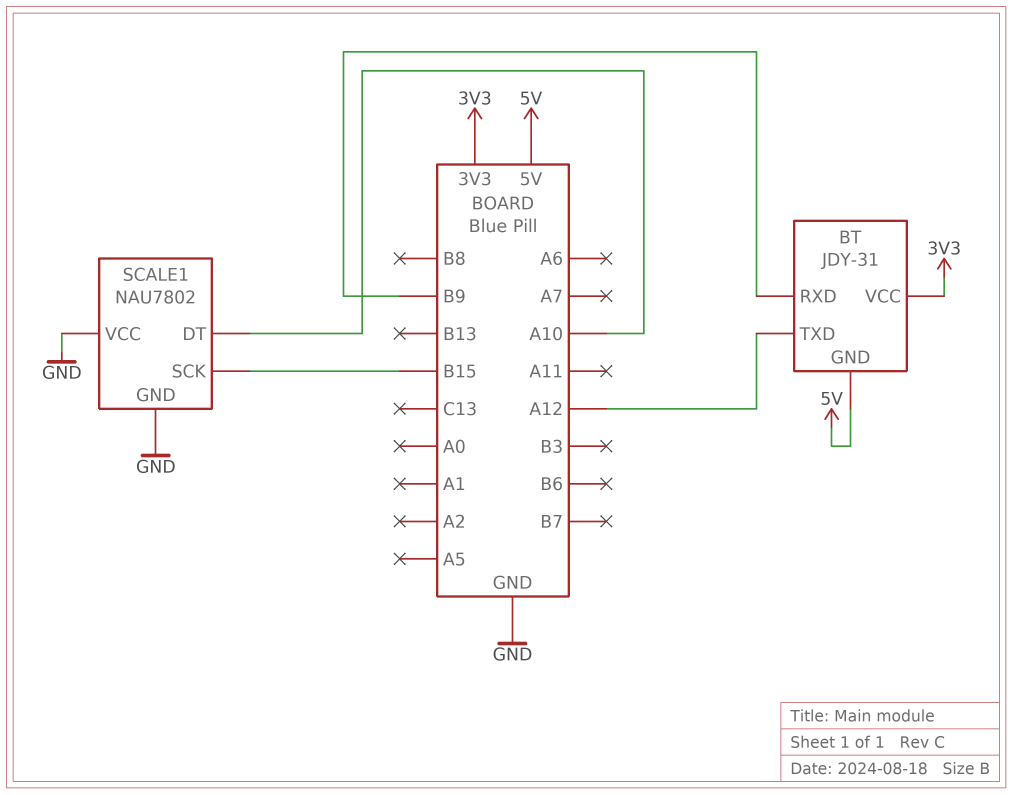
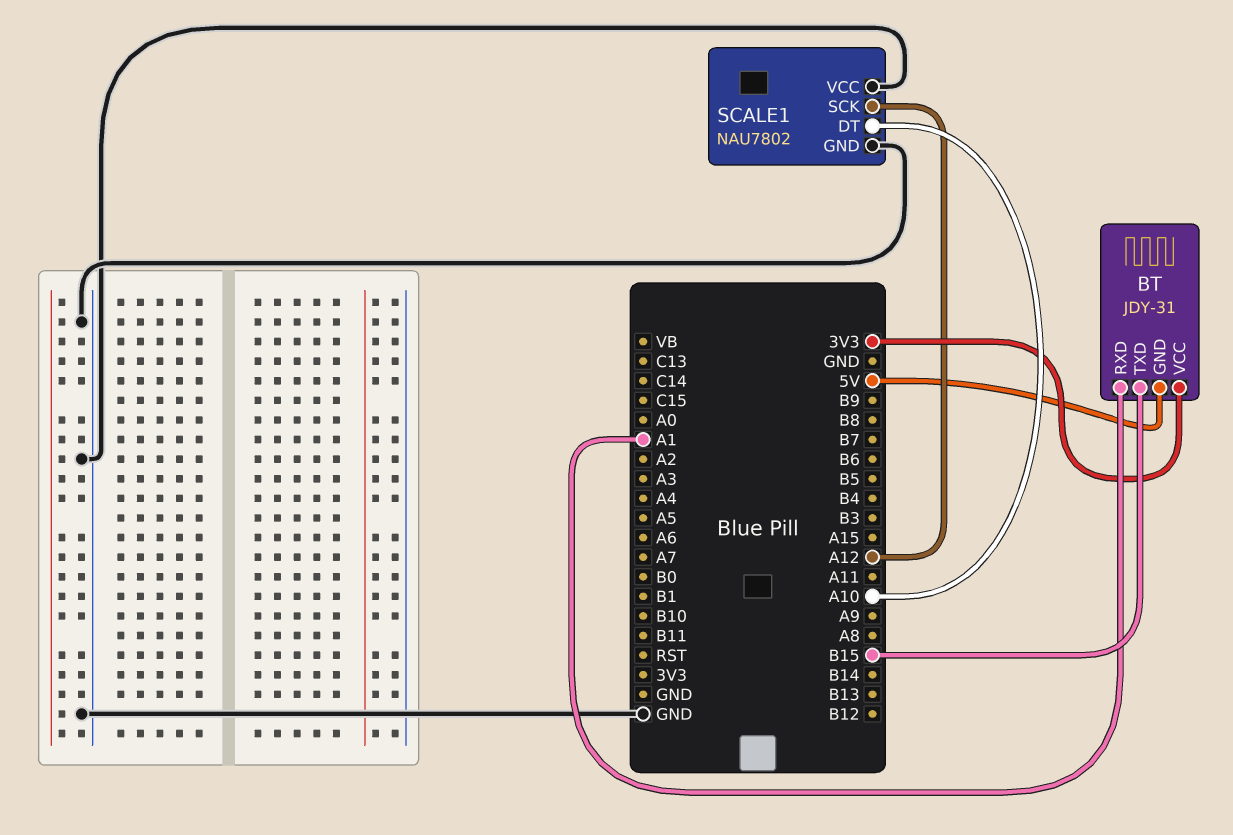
BT pin RXD: B9 -> A1
BT pin TXD: A12 -> B15
SCALE1 pin SCK: B15 -> A12

